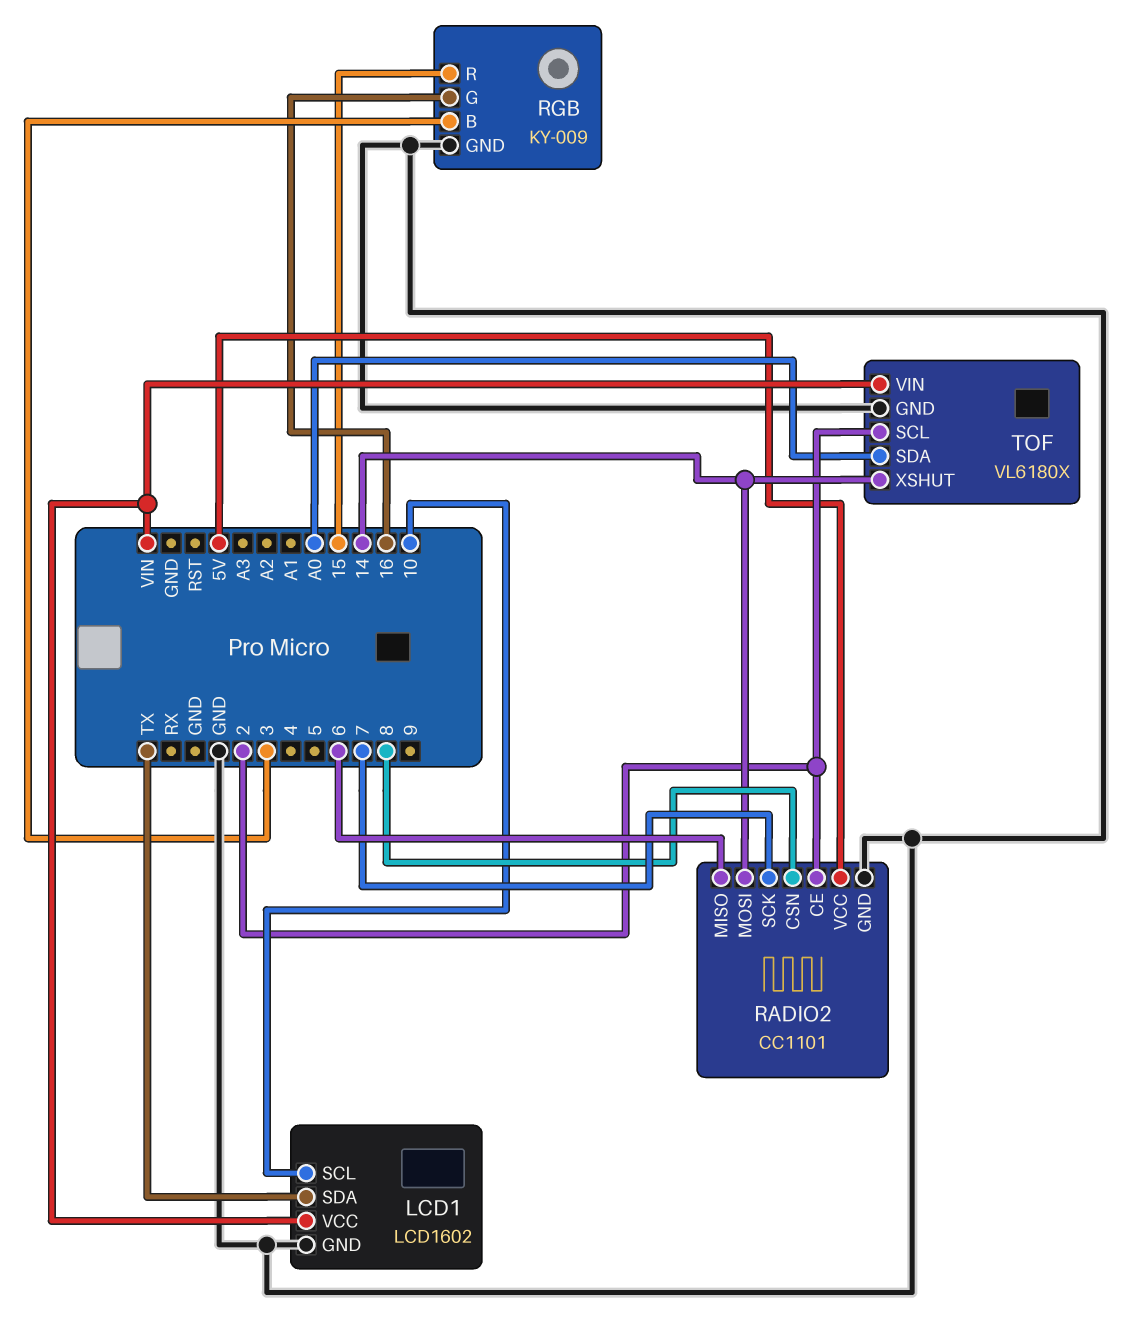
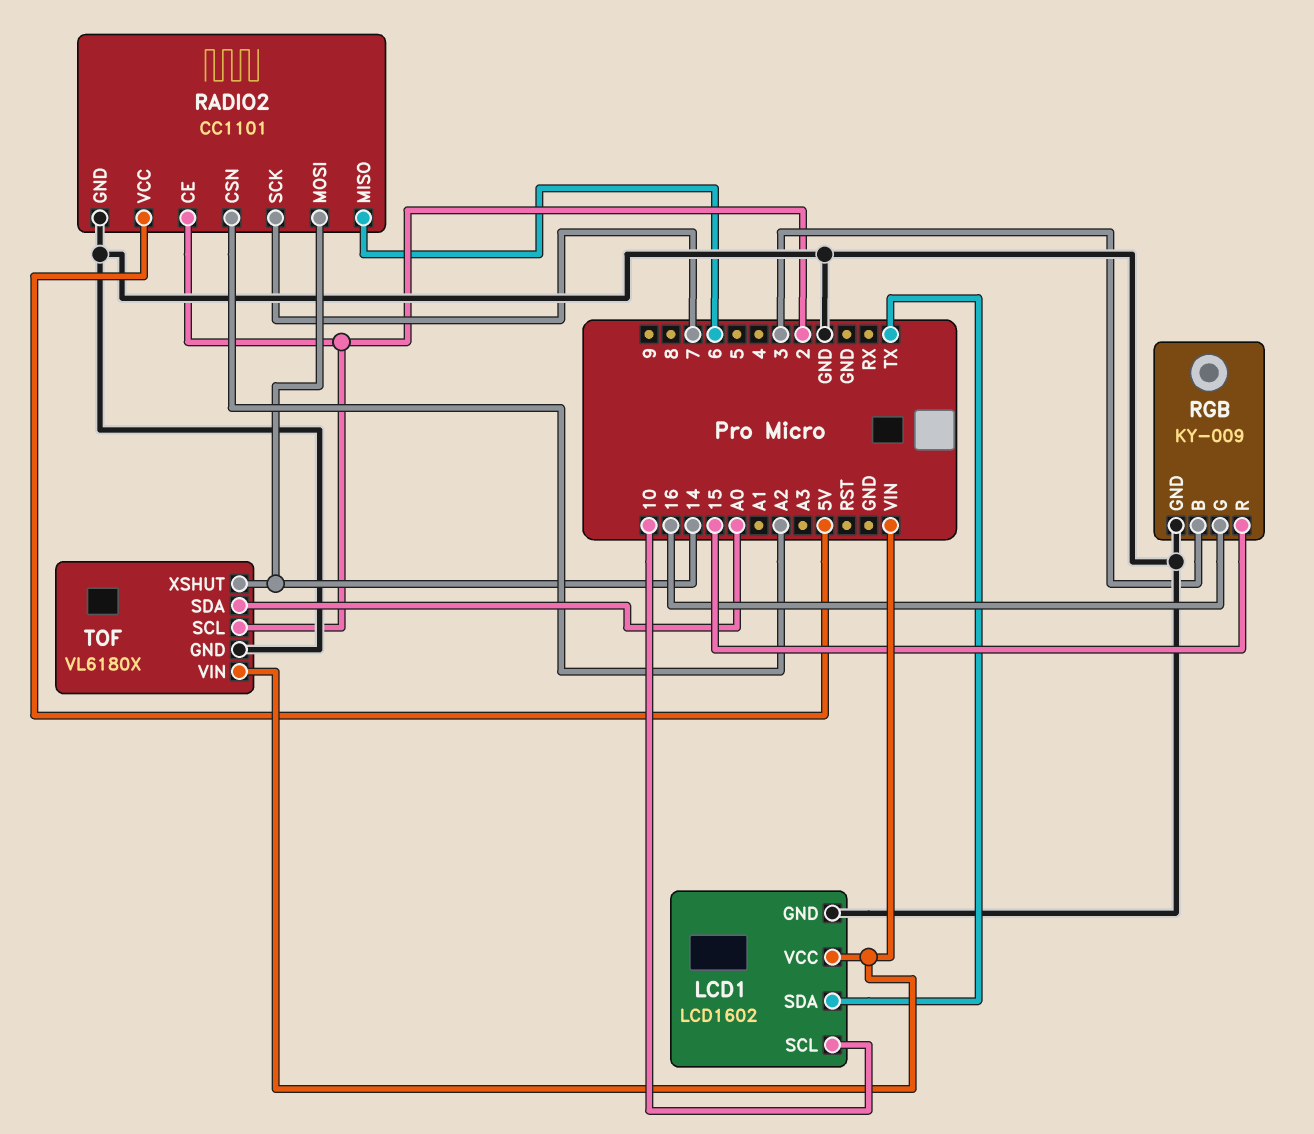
RADIO2 pin CSN: 8 -> A2

